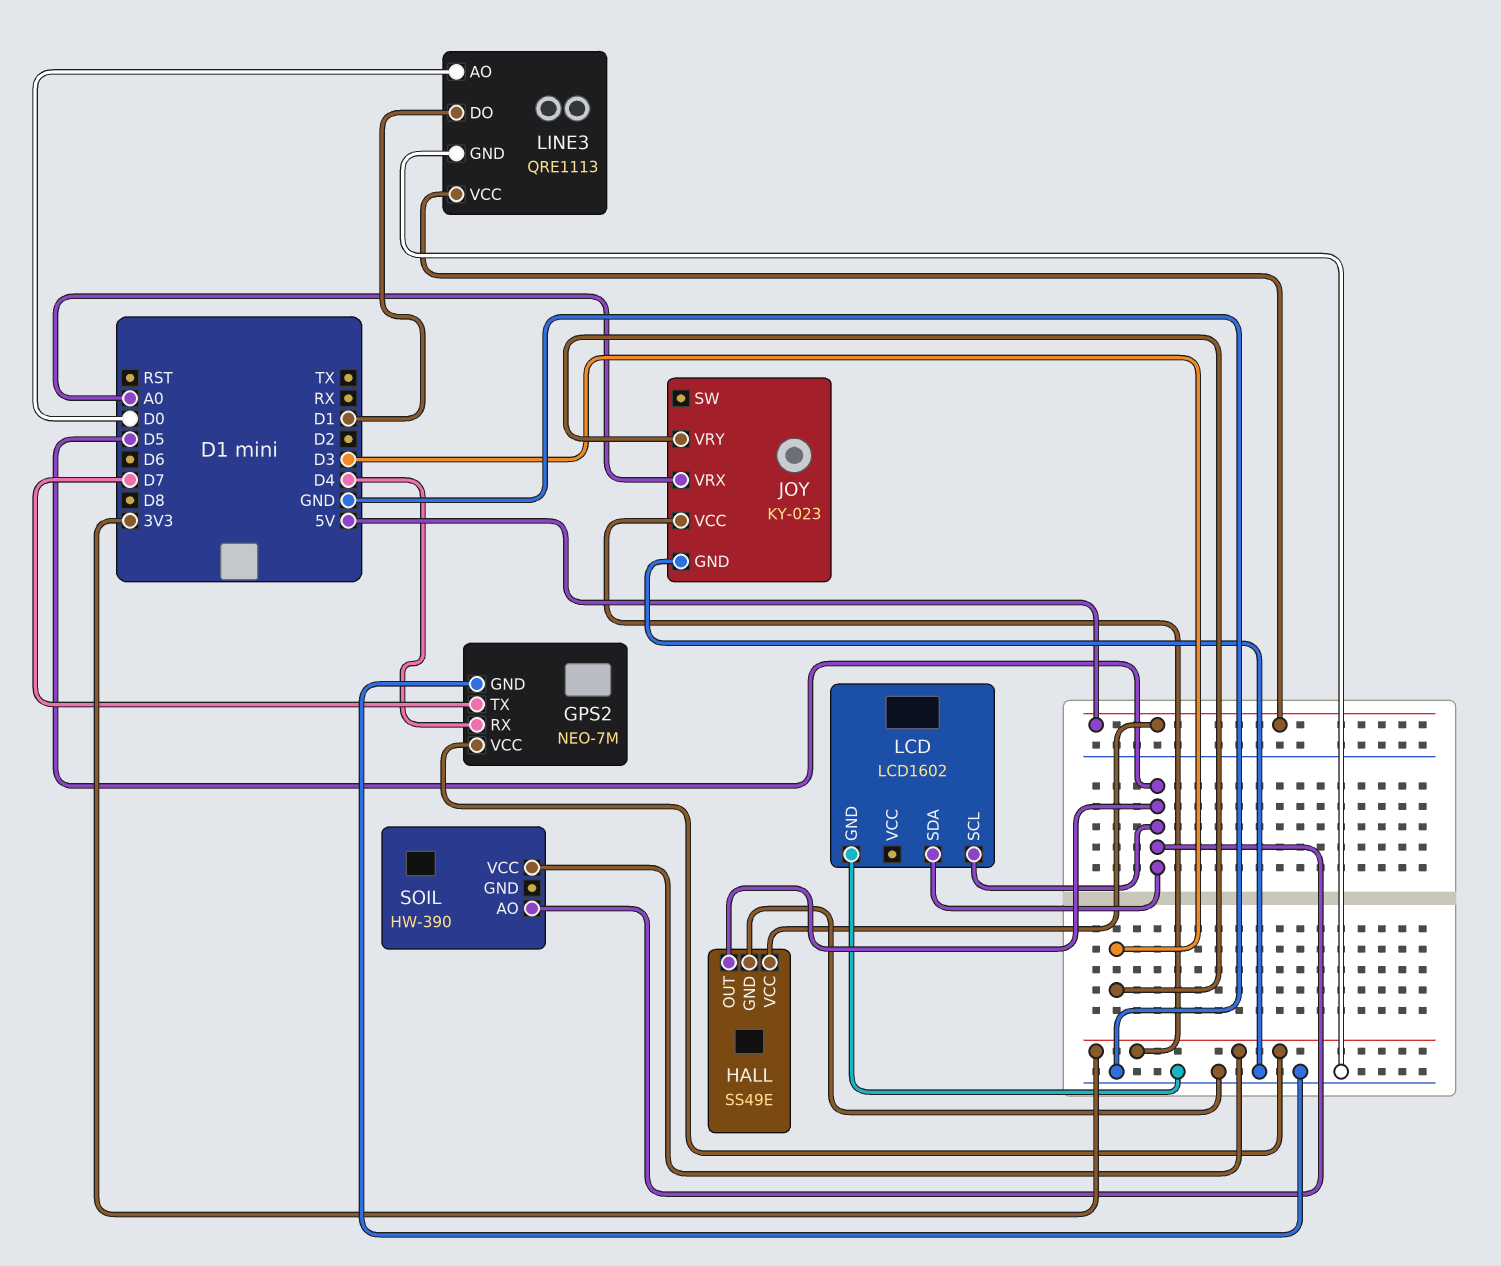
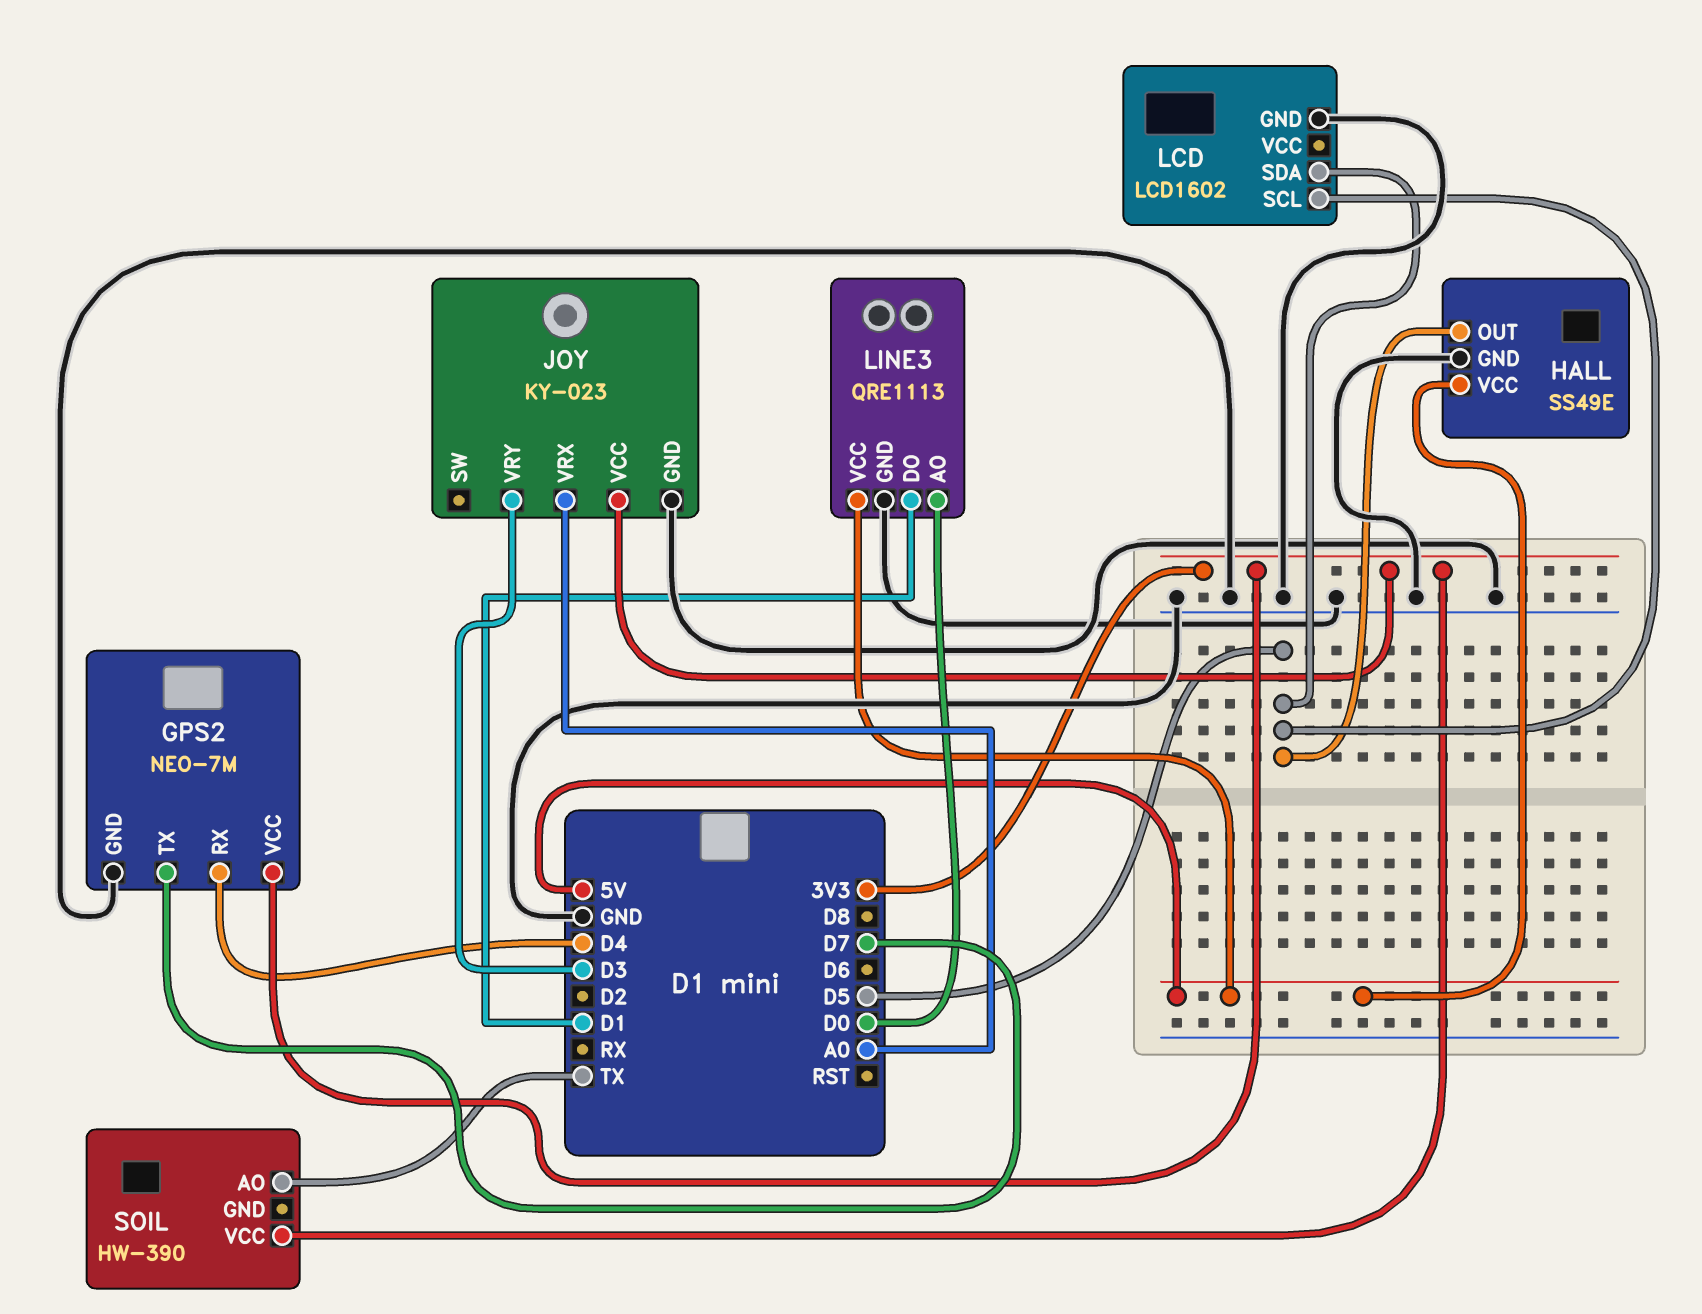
SOIL pin AO: D5 -> TX

